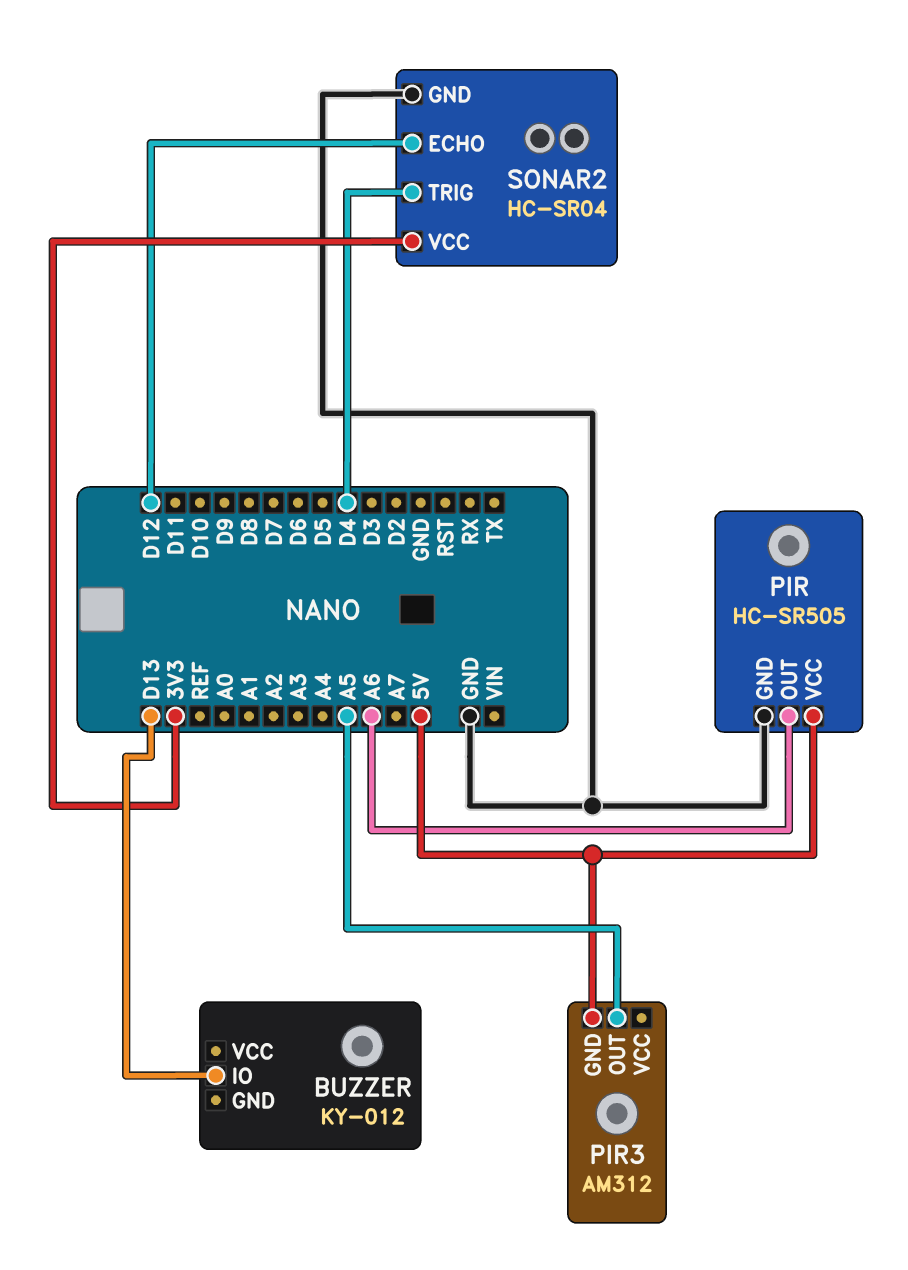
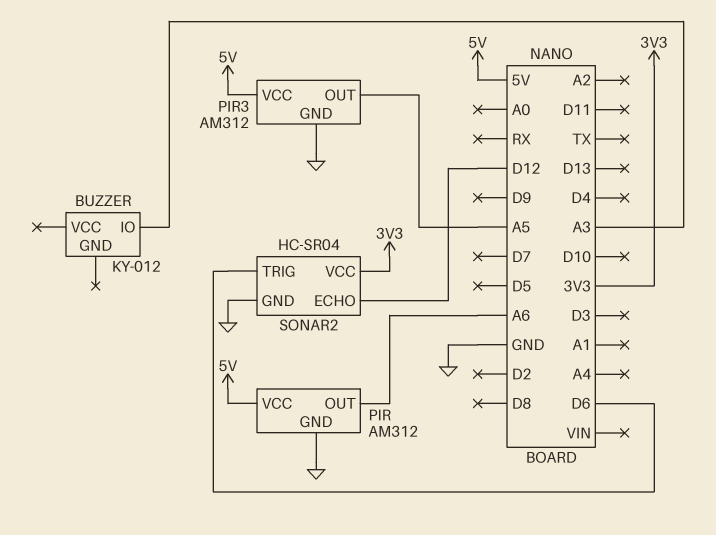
BUZZER pin IO: D13 -> A3
PIR: HC-SR505 -> AM312
PIR3 pin GND: 5V -> GND
PIR3 pin VCC: none -> 5V
SONAR2 pin TRIG: D4 -> D6

